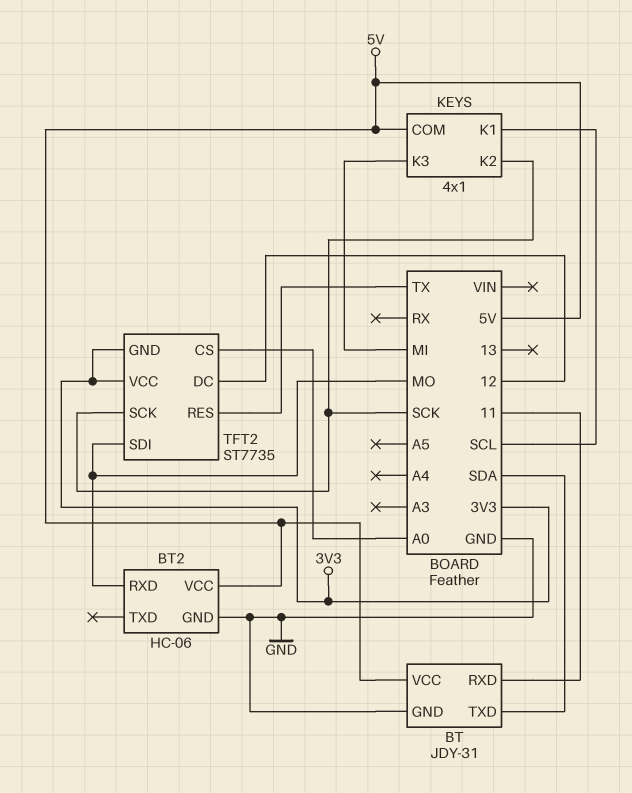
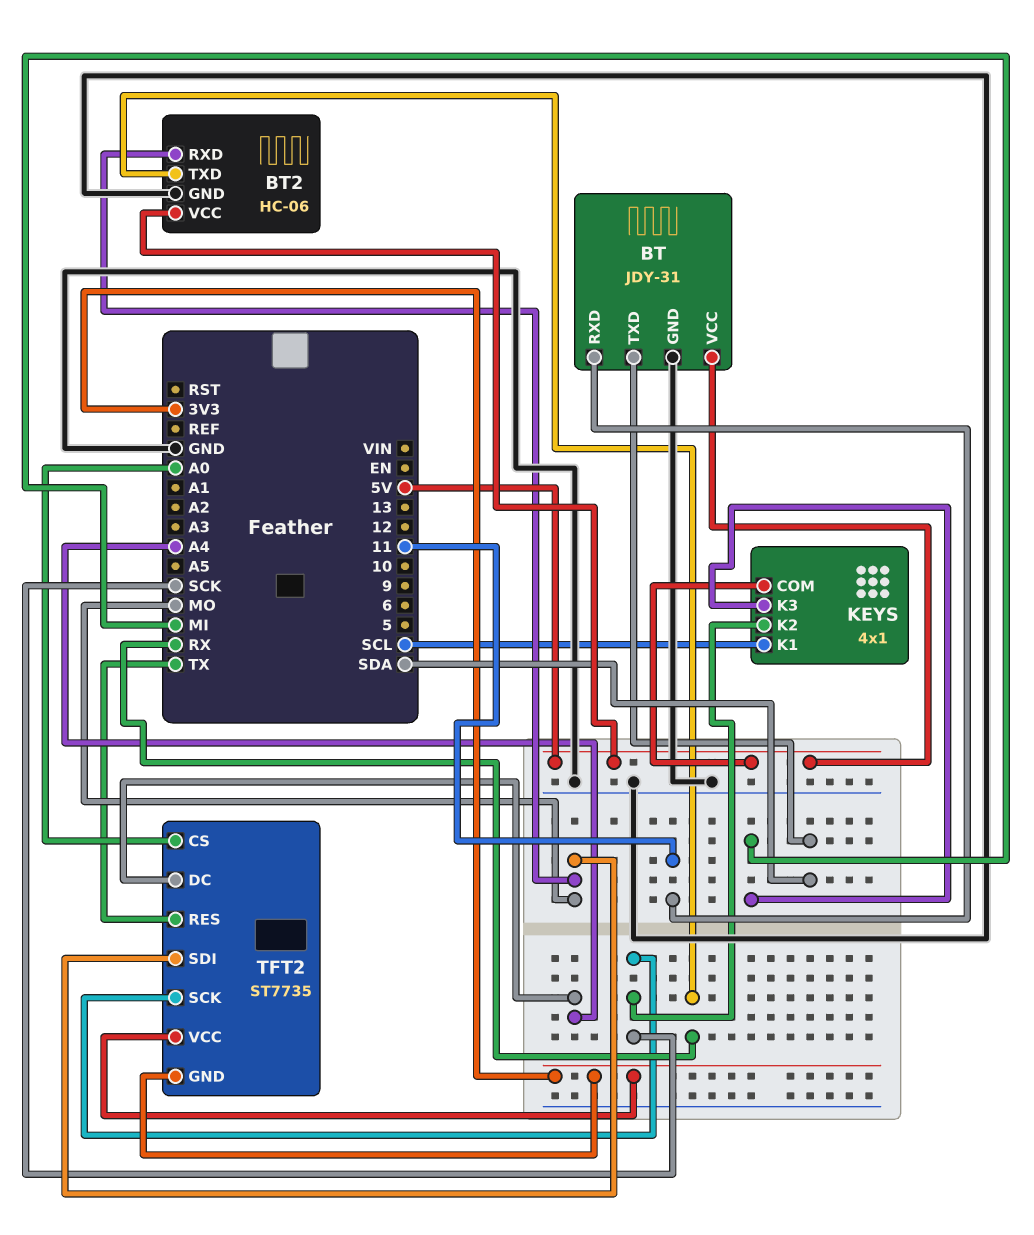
BT2 pin TXD: none -> RX
TFT2 pin DC: 12 -> A4

